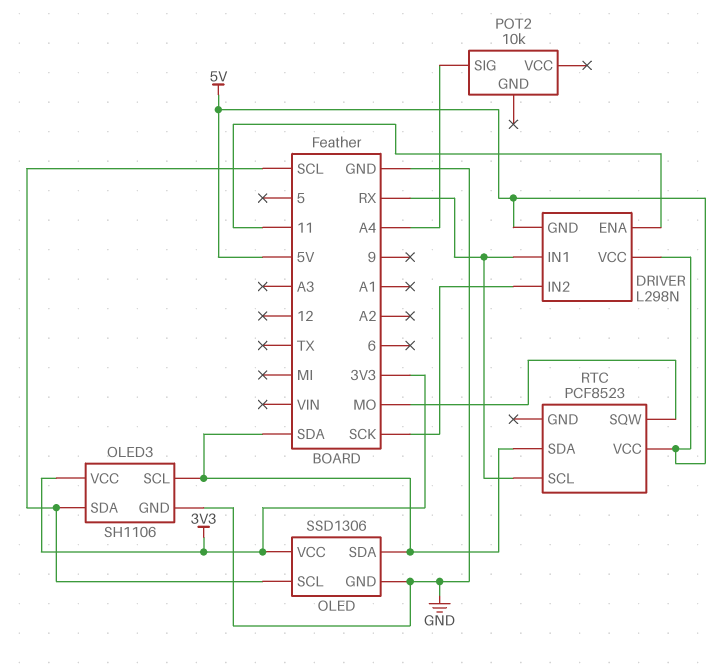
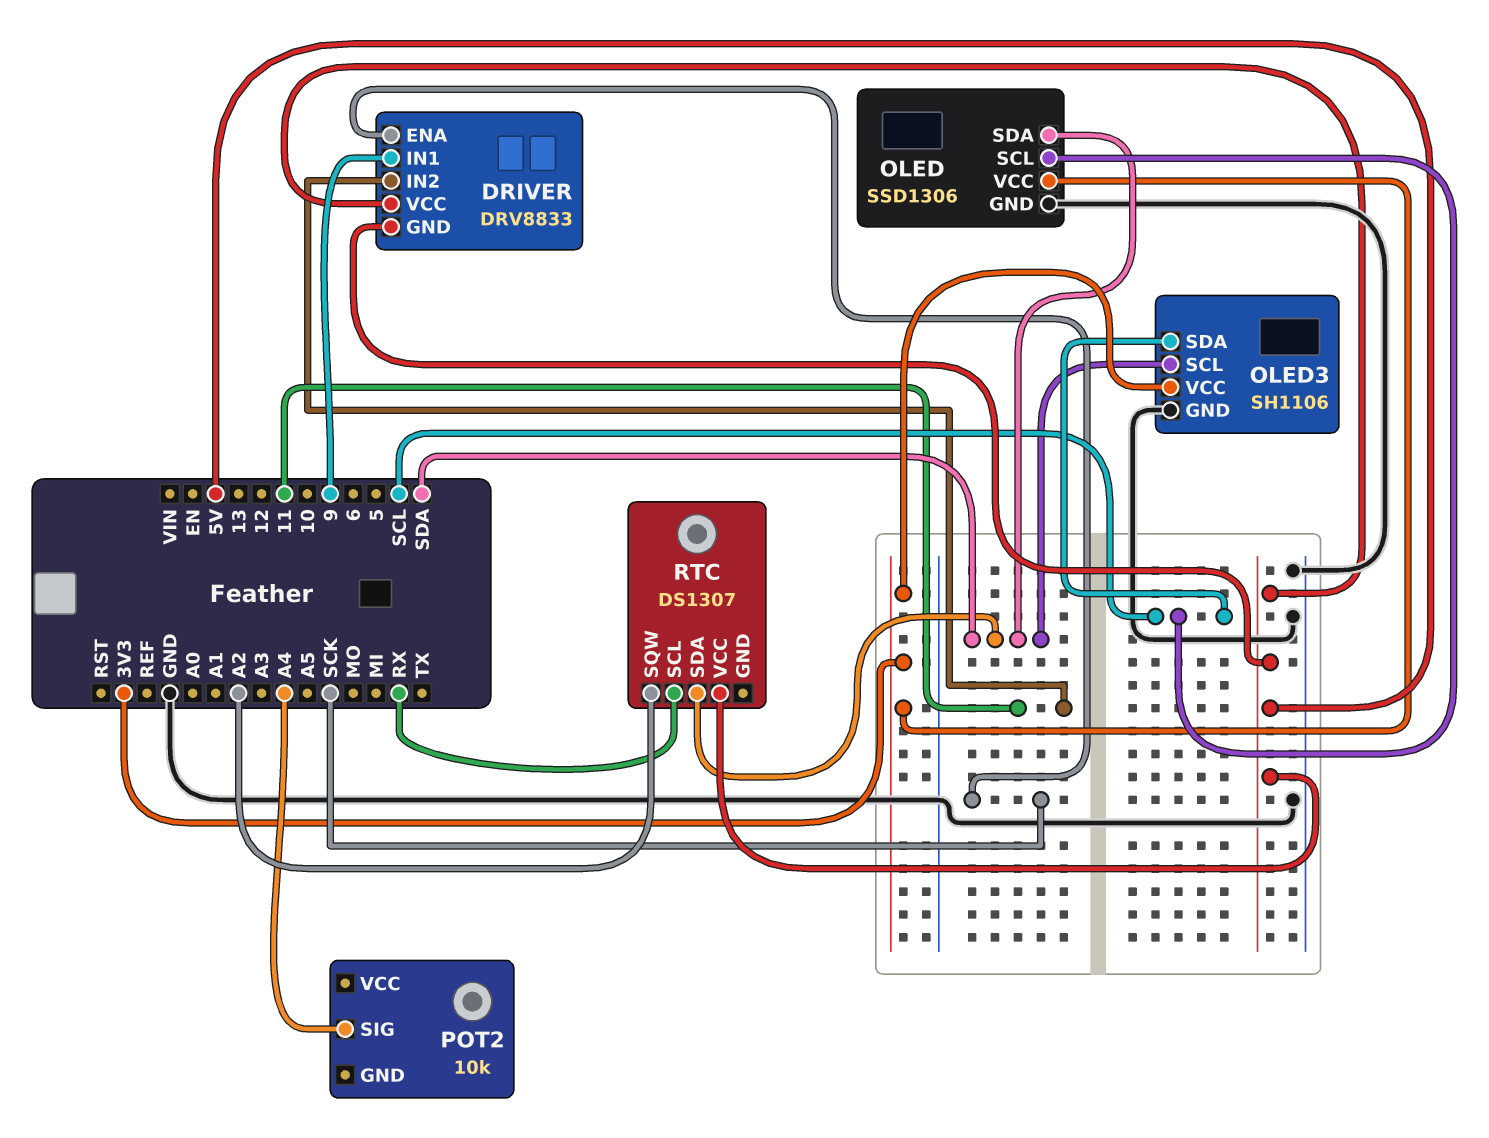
DRIVER: L298N -> DRV8833
DRIVER pin ENA: 11 -> SCK
DRIVER pin IN1: RX -> 9
DRIVER pin IN2: SCK -> 11
RTC: PCF8523 -> DS1307
RTC pin SQW: MO -> A2

